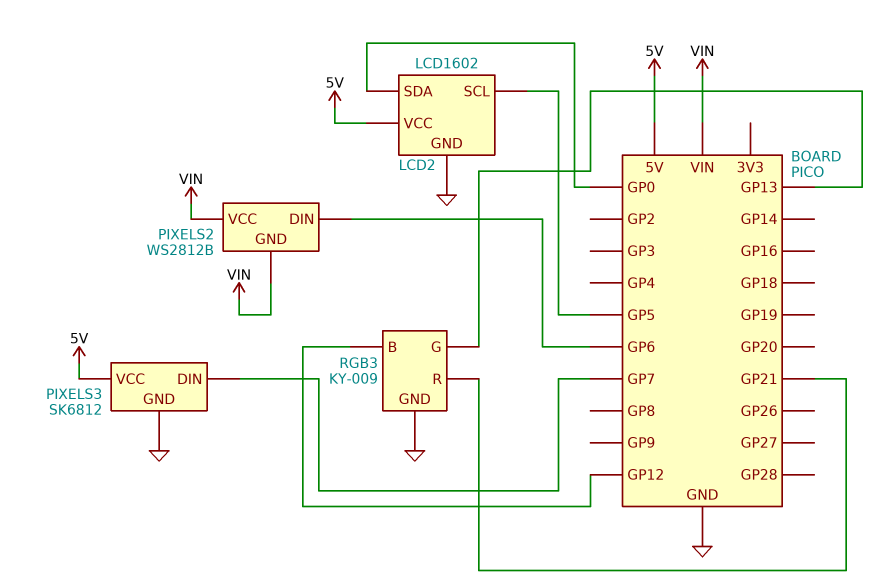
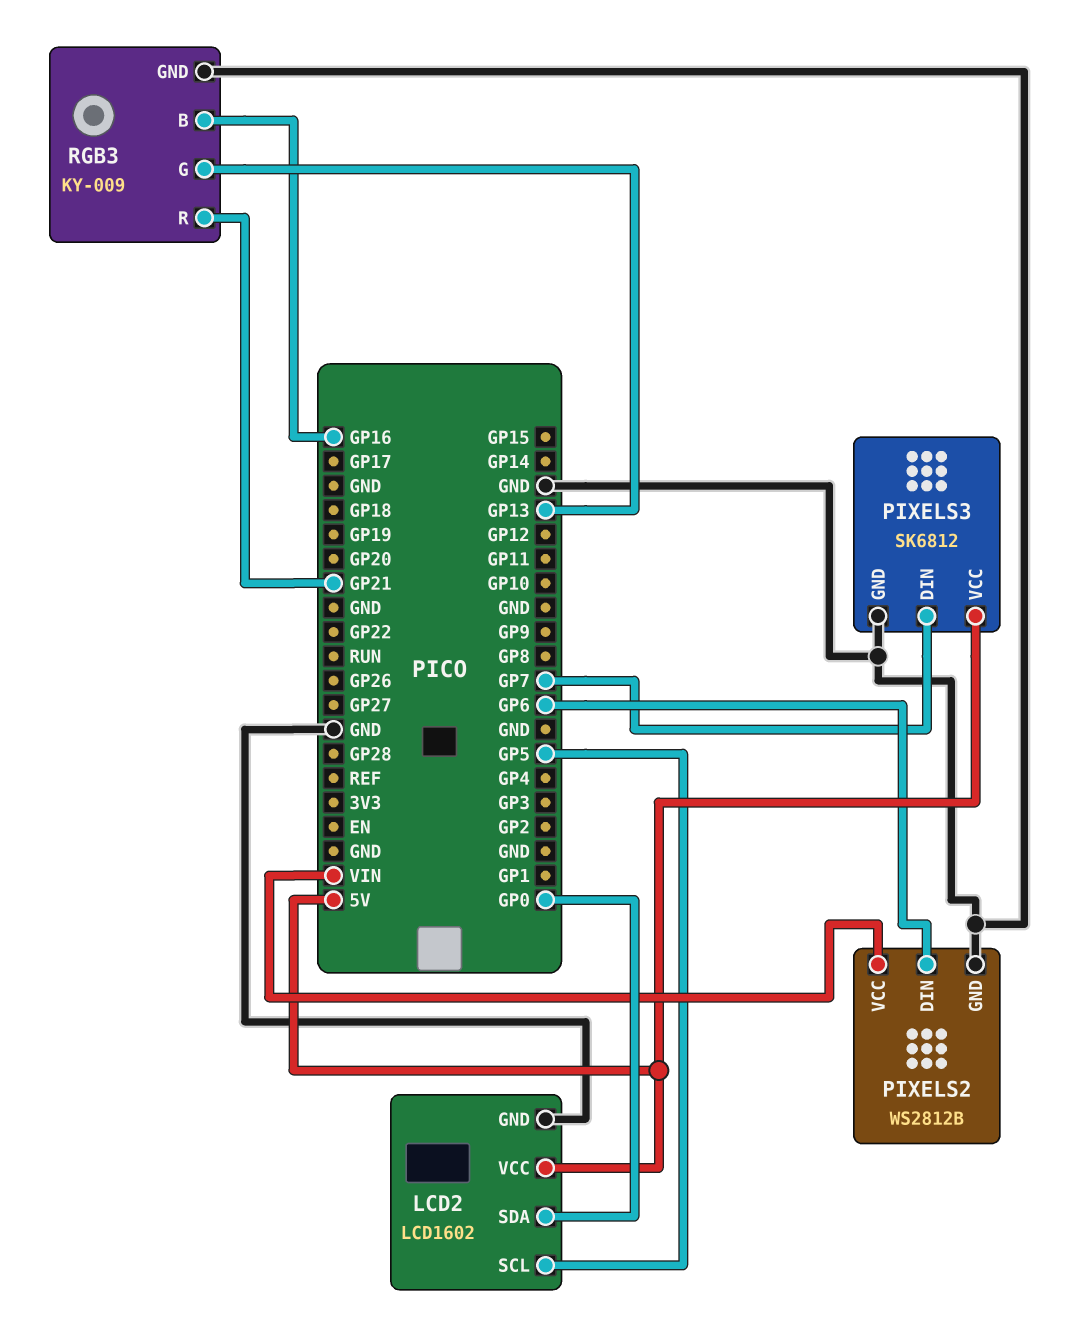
PIXELS2 pin GND: VIN -> GND
RGB3 pin B: GP12 -> GP16

